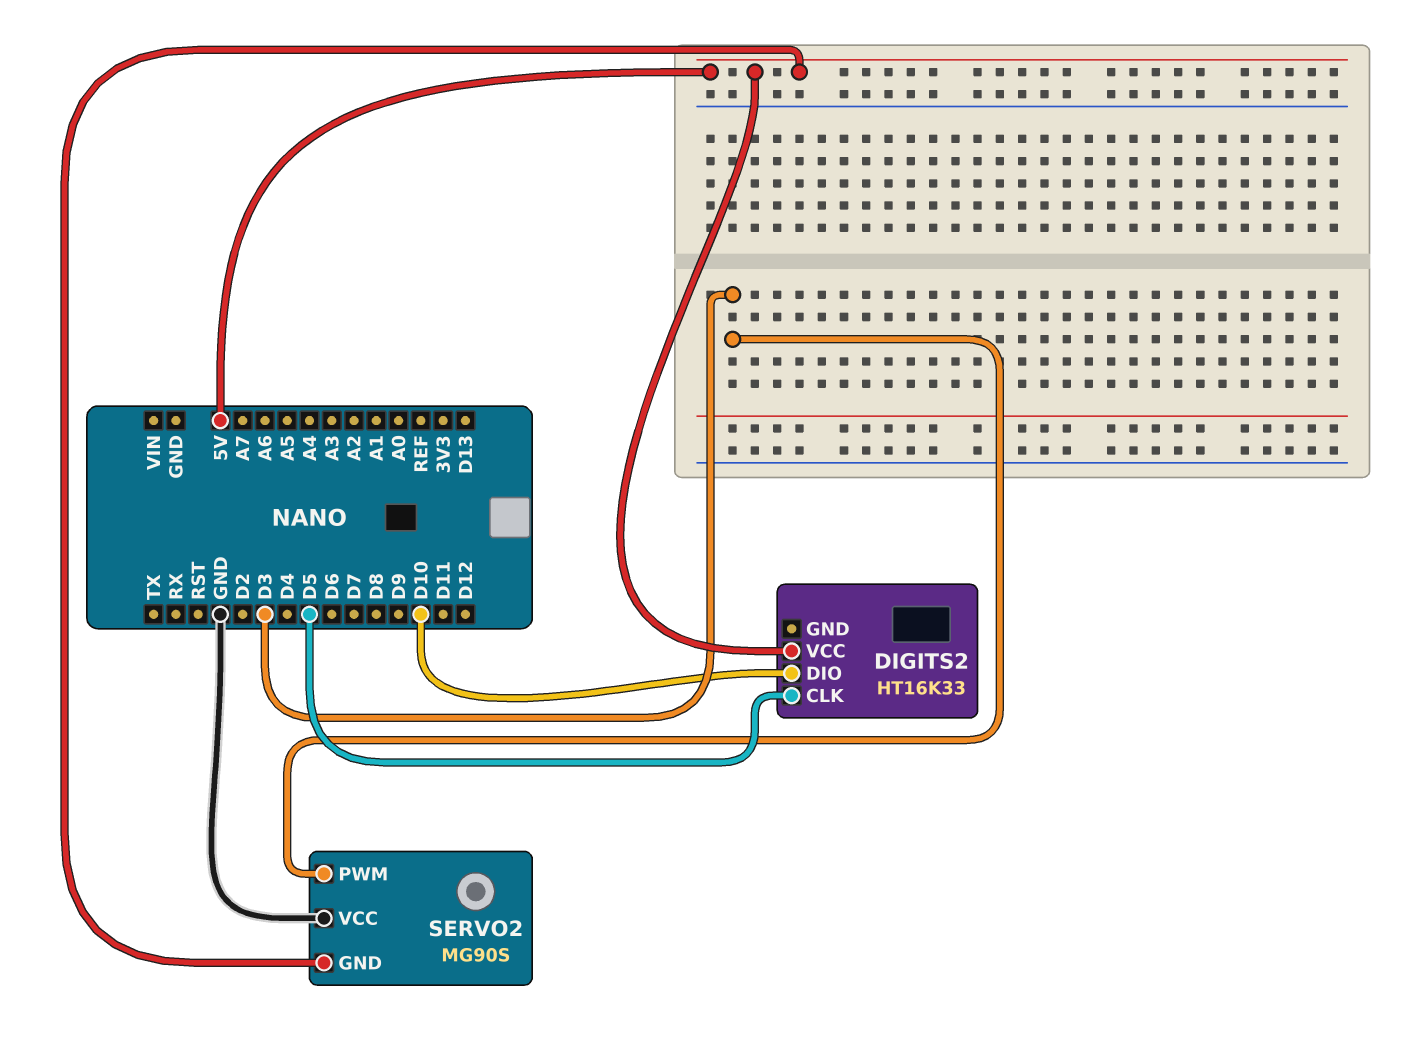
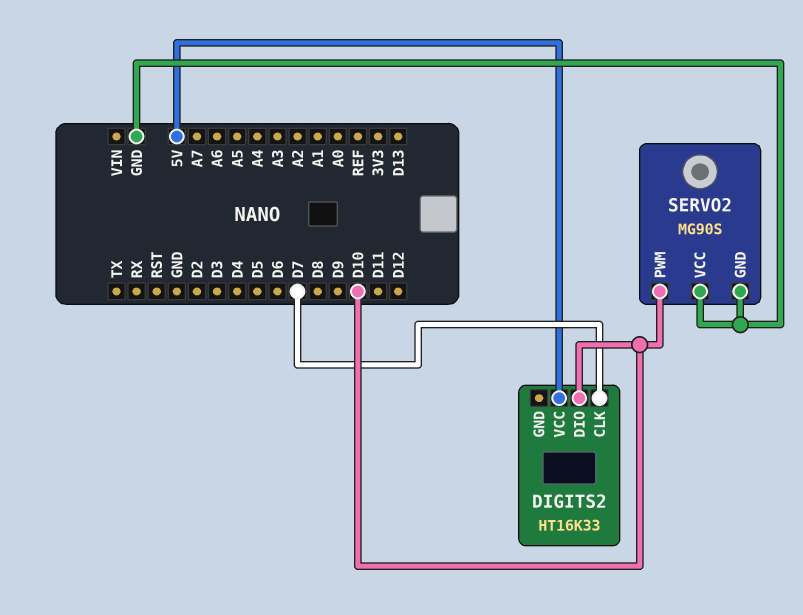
DIGITS2 pin CLK: D5 -> D7
SERVO2 pin GND: 5V -> GND
SERVO2 pin PWM: D3 -> D10

